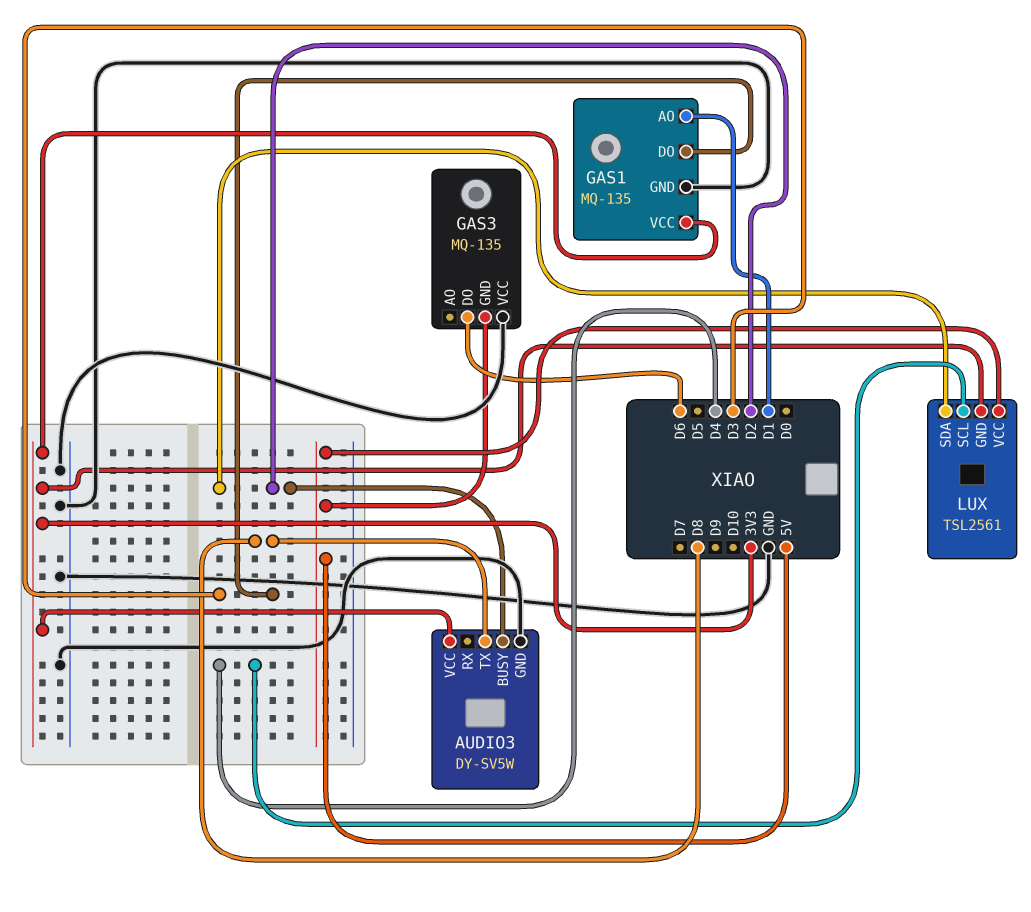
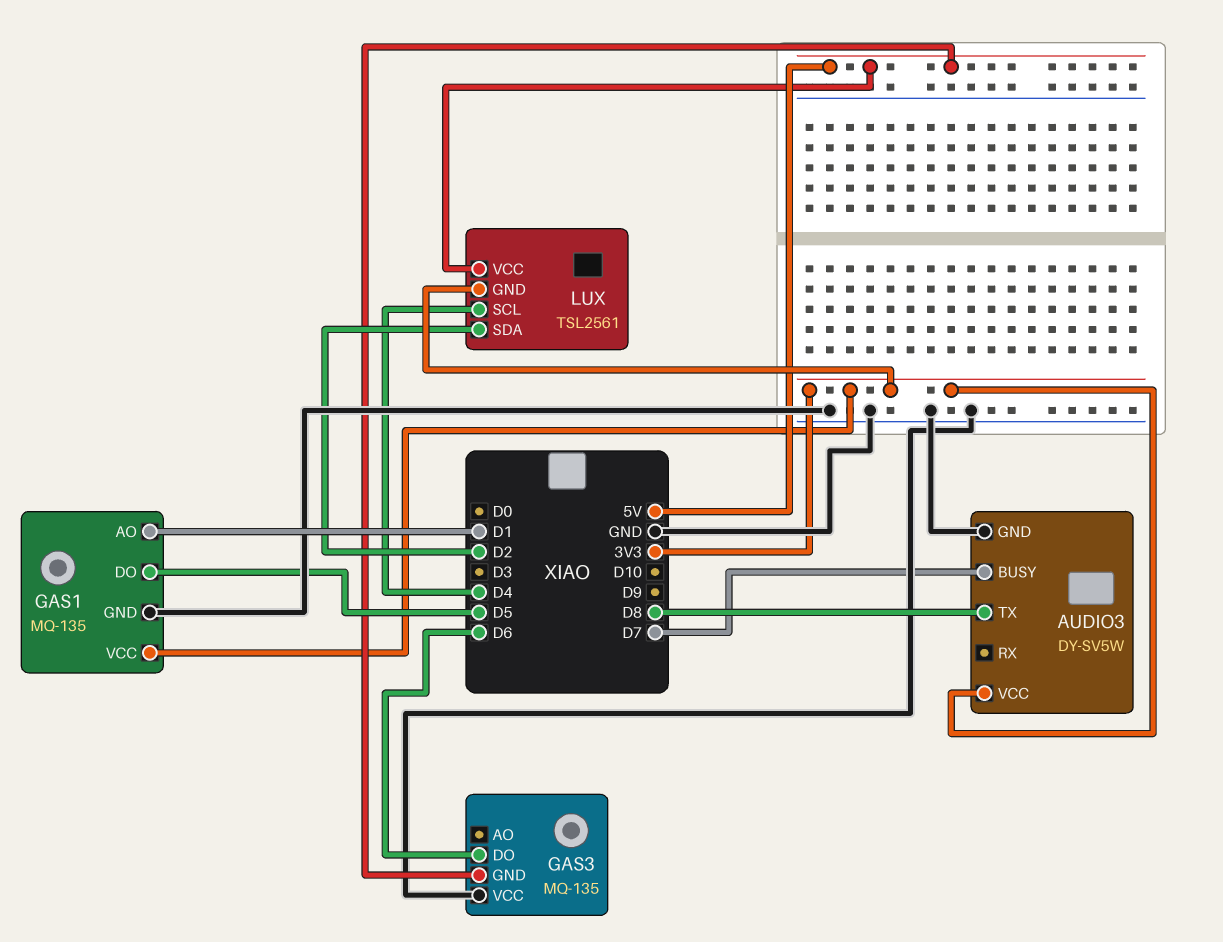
AUDIO3 pin BUSY: D2 -> D7
GAS1 pin DO: D3 -> D5

